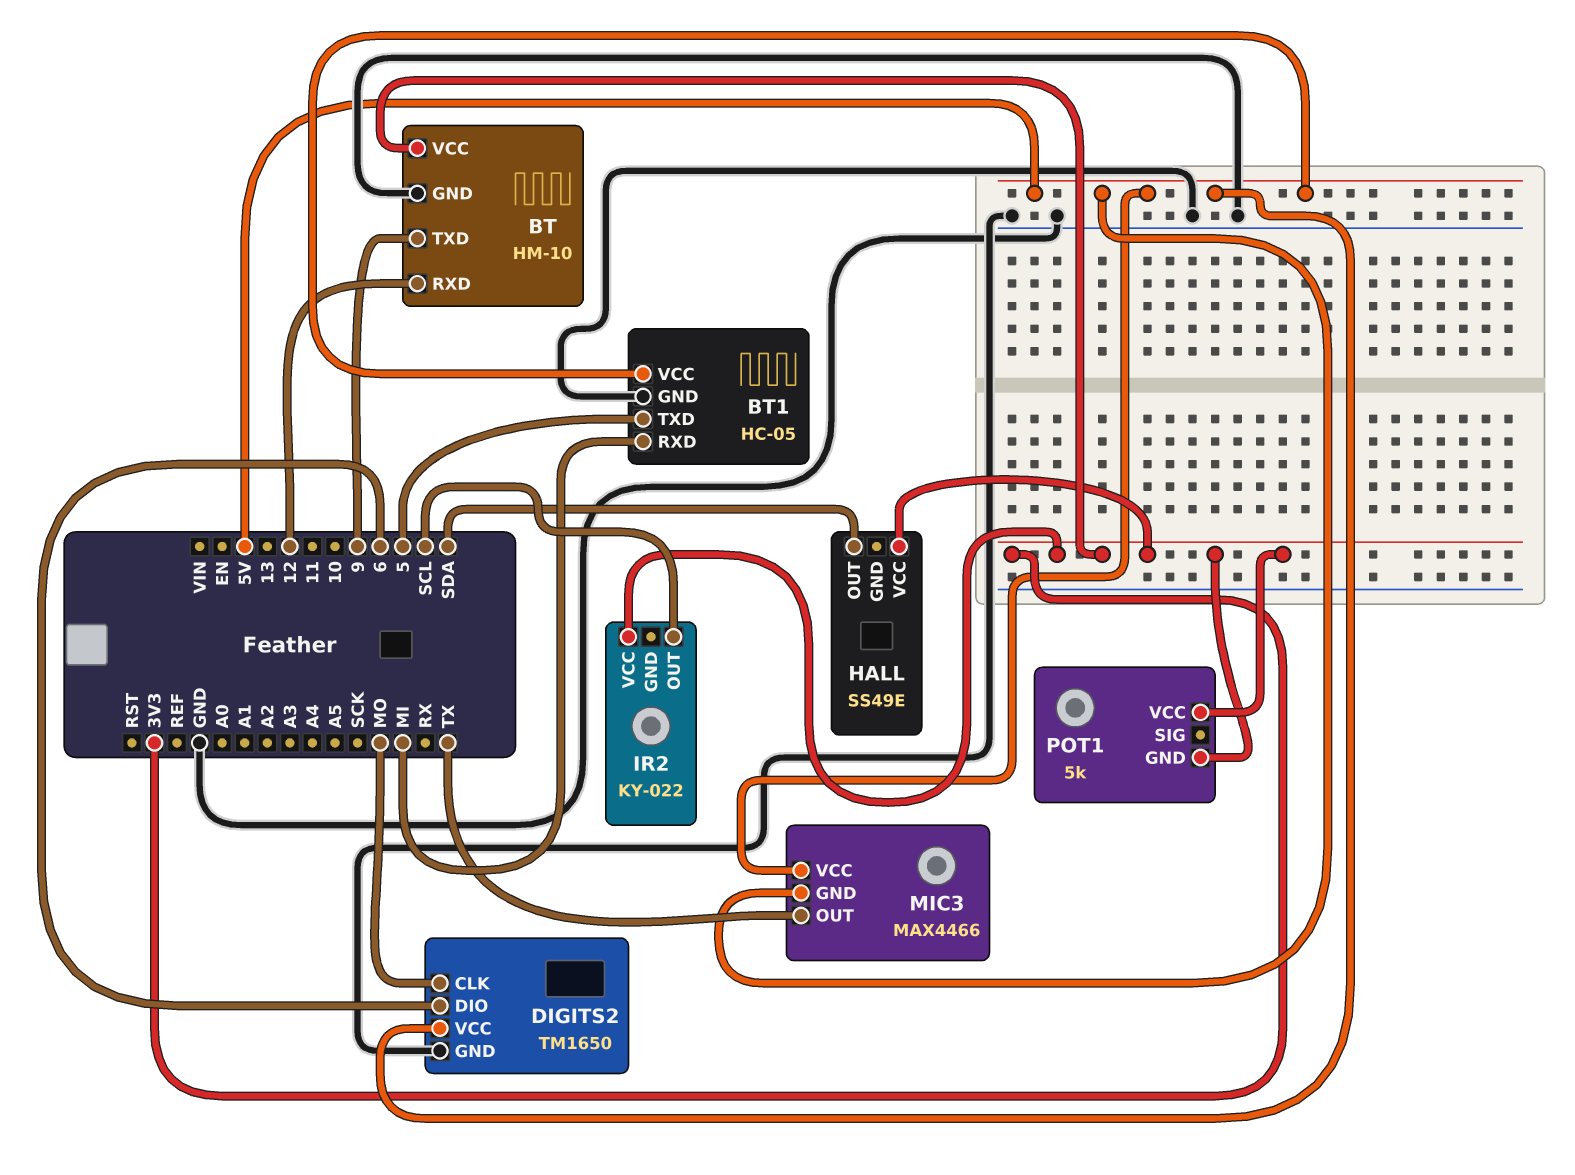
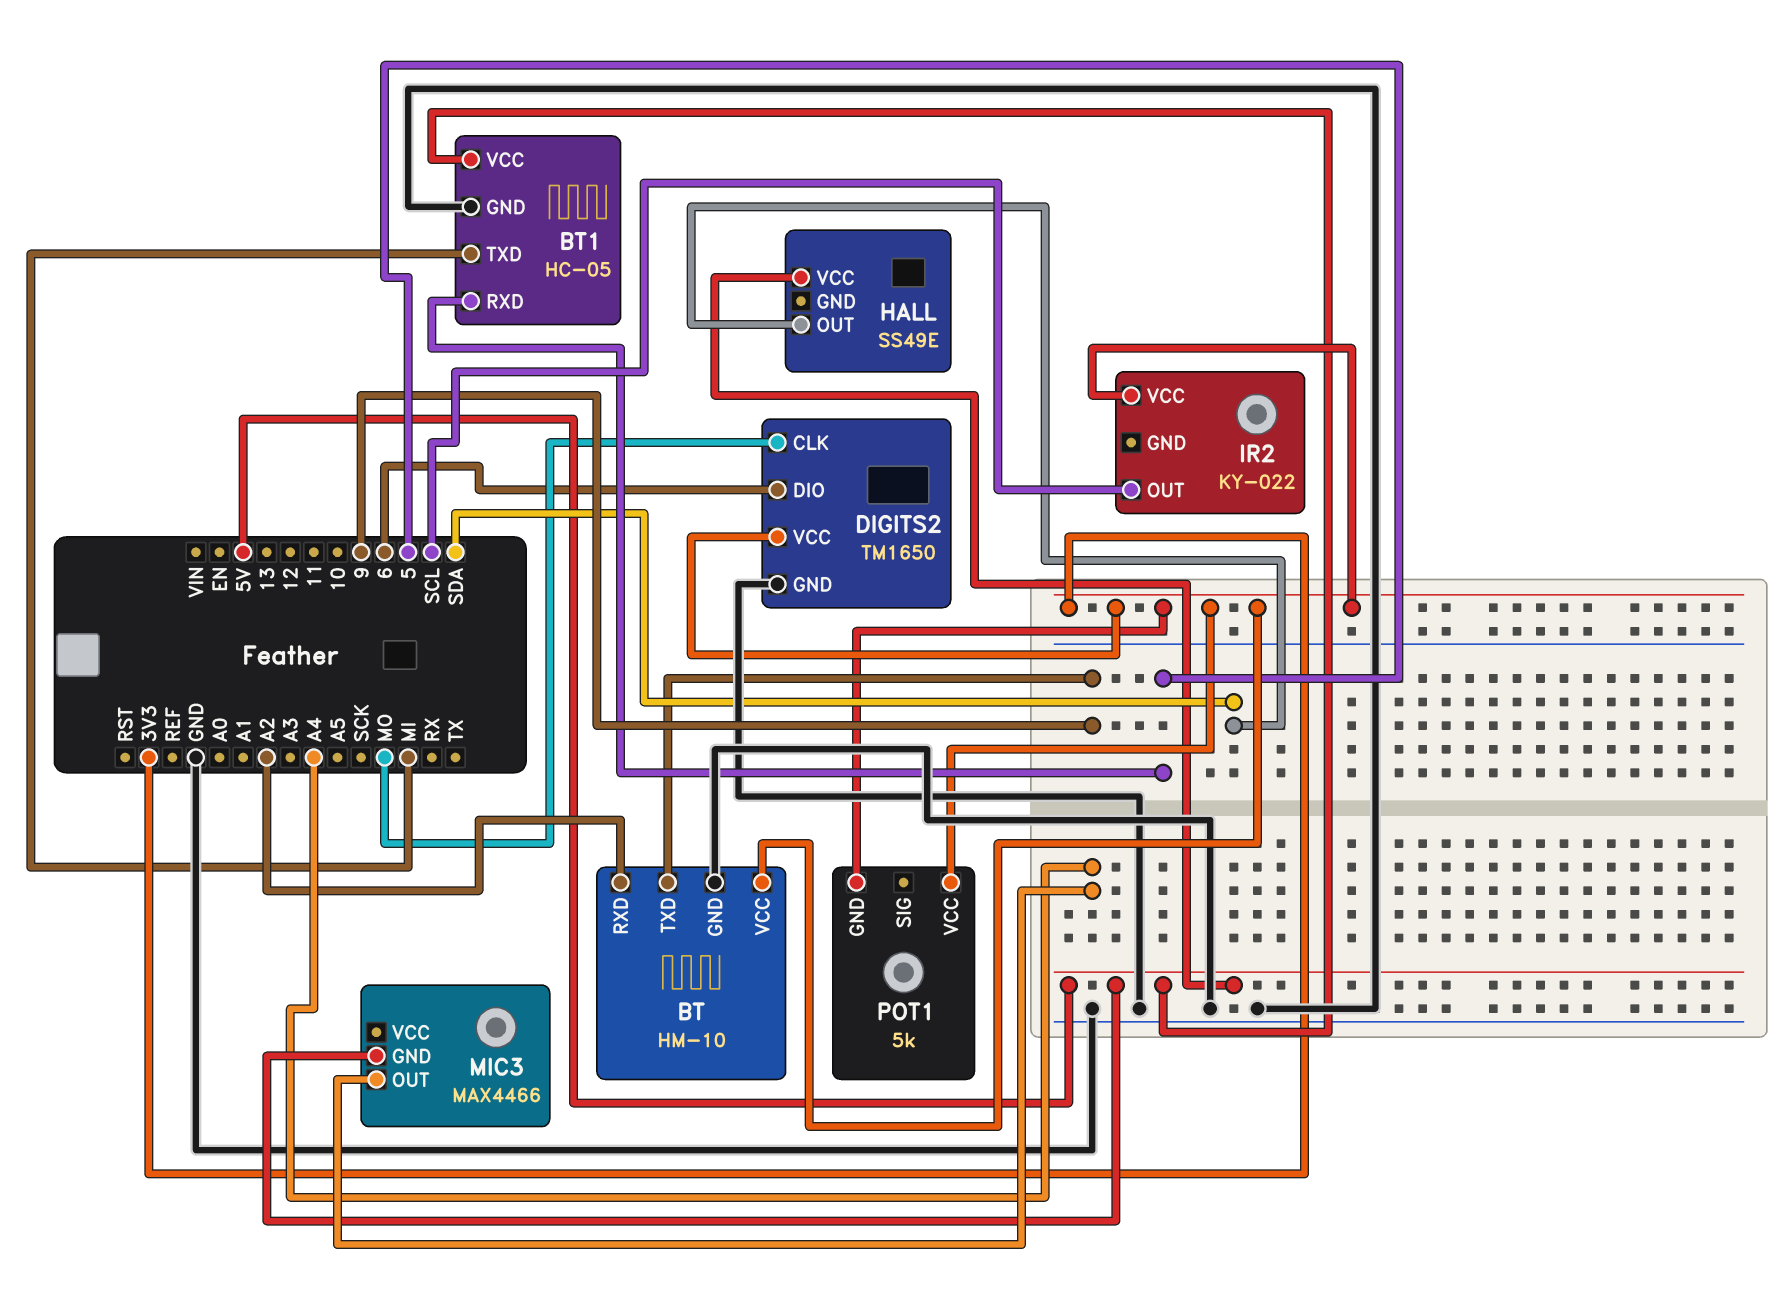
BT pin RXD: 12 -> A2
BT1 pin RXD: MI -> 5
BT1 pin TXD: 5 -> MI
DIGITS2 pin VCC: 5V -> 3V3
HALL pin VCC: 3V3 -> 5V
MIC3 pin OUT: TX -> A4
MIC3 pin VCC: 5V -> none

